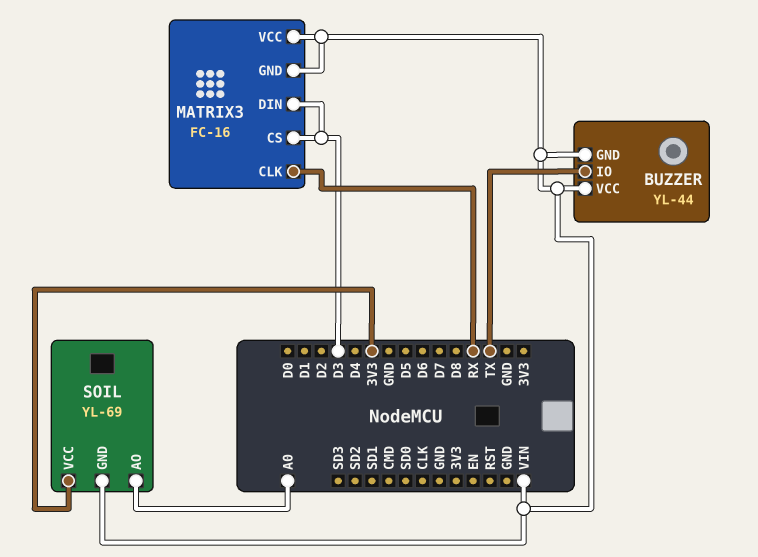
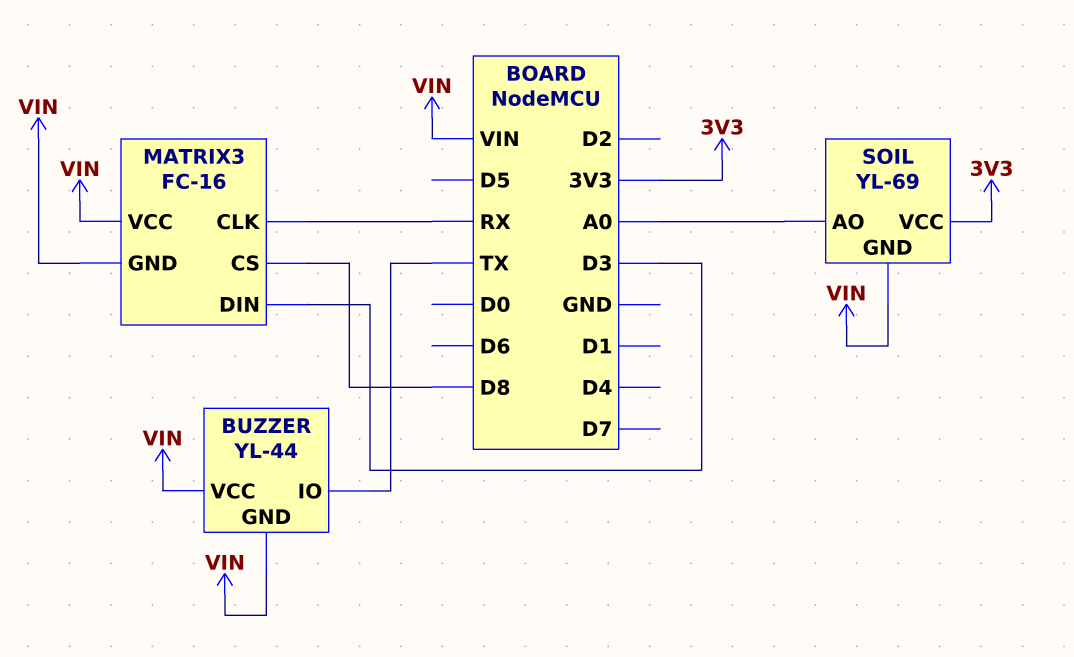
MATRIX3 pin CS: D3 -> D8

